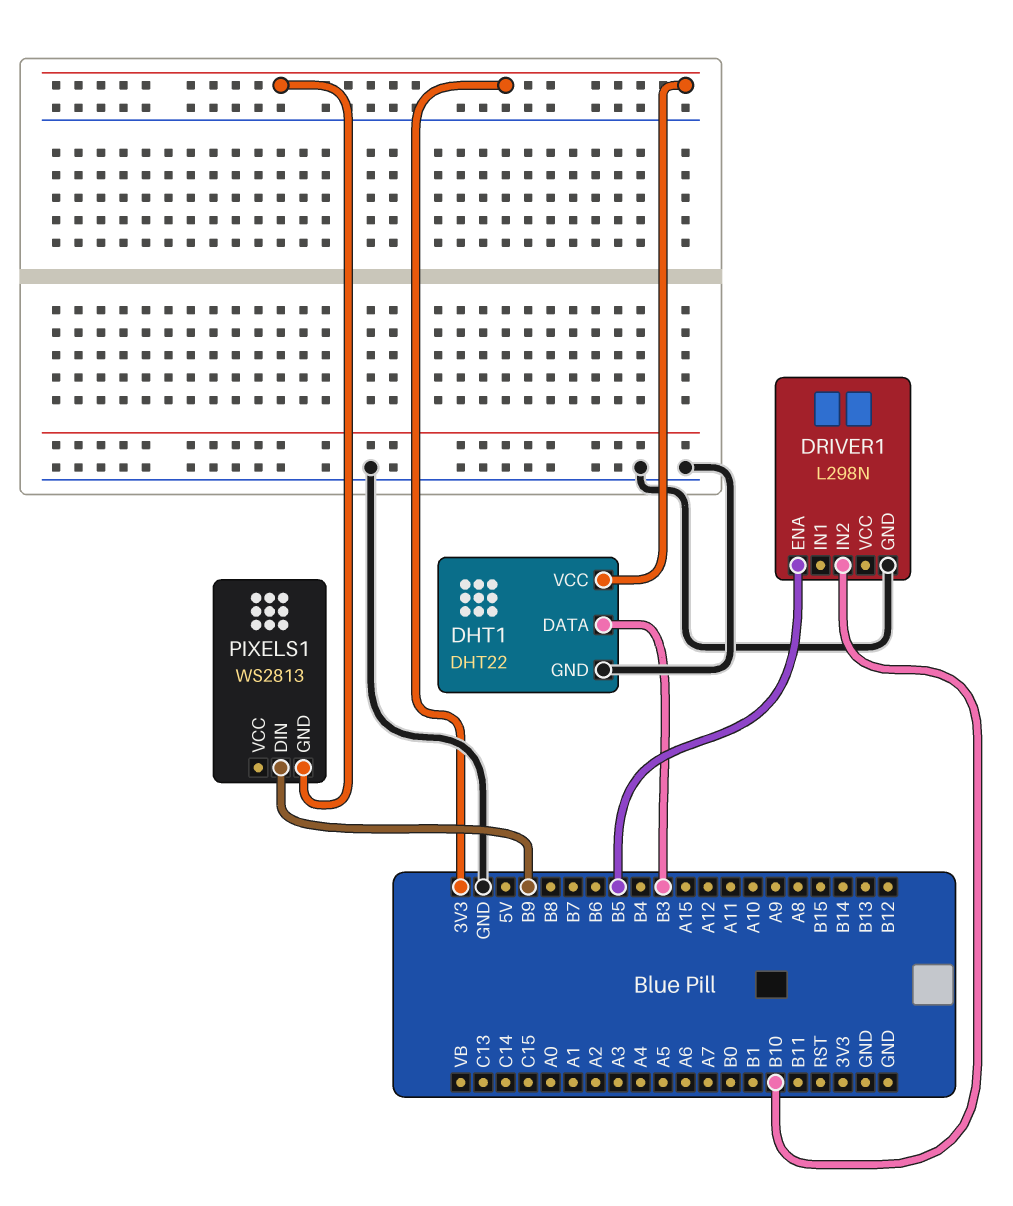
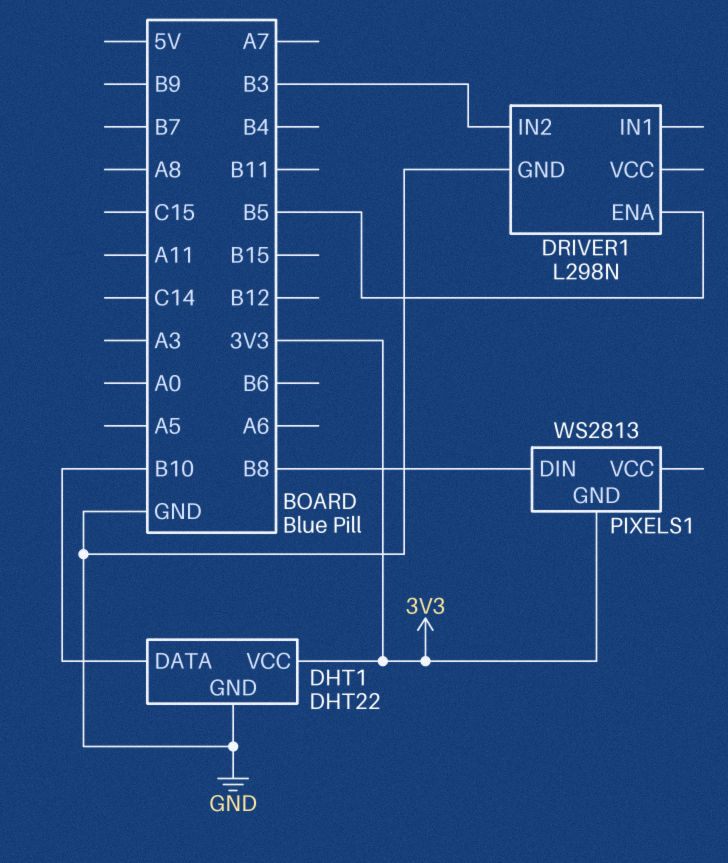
DHT1 pin DATA: B3 -> B10
DRIVER1 pin IN2: B10 -> B3
PIXELS1 pin DIN: B9 -> B8

